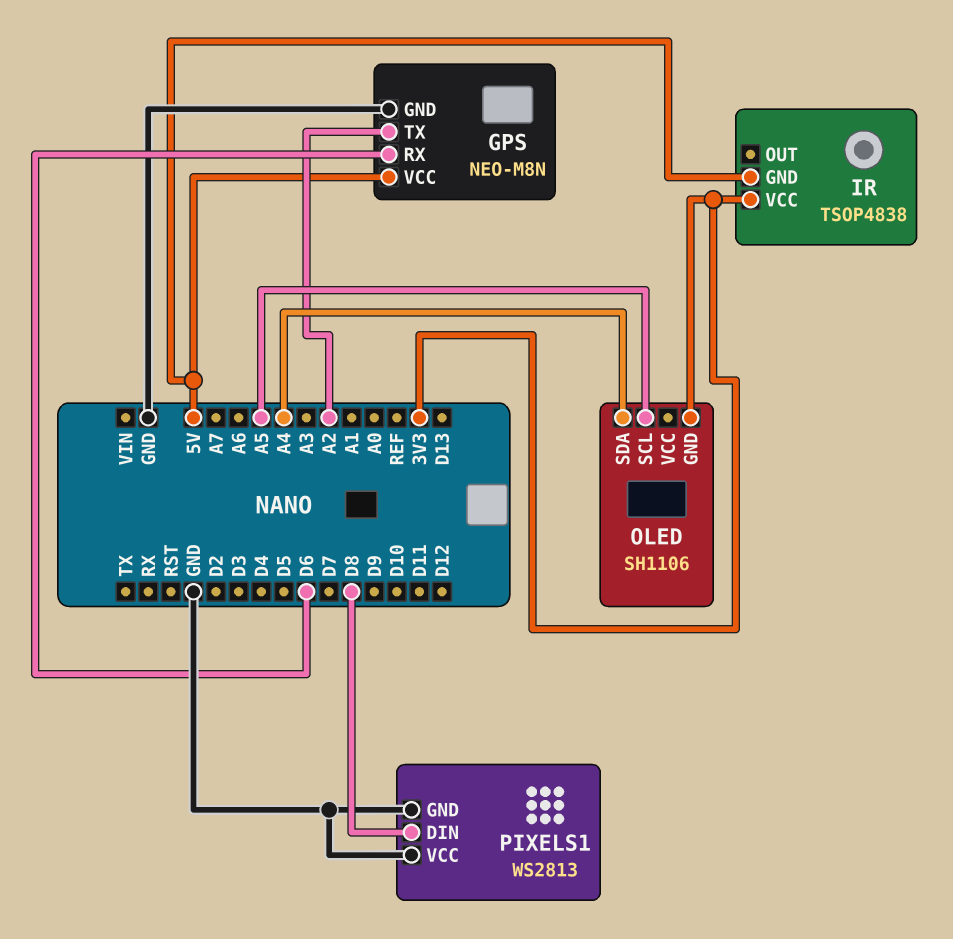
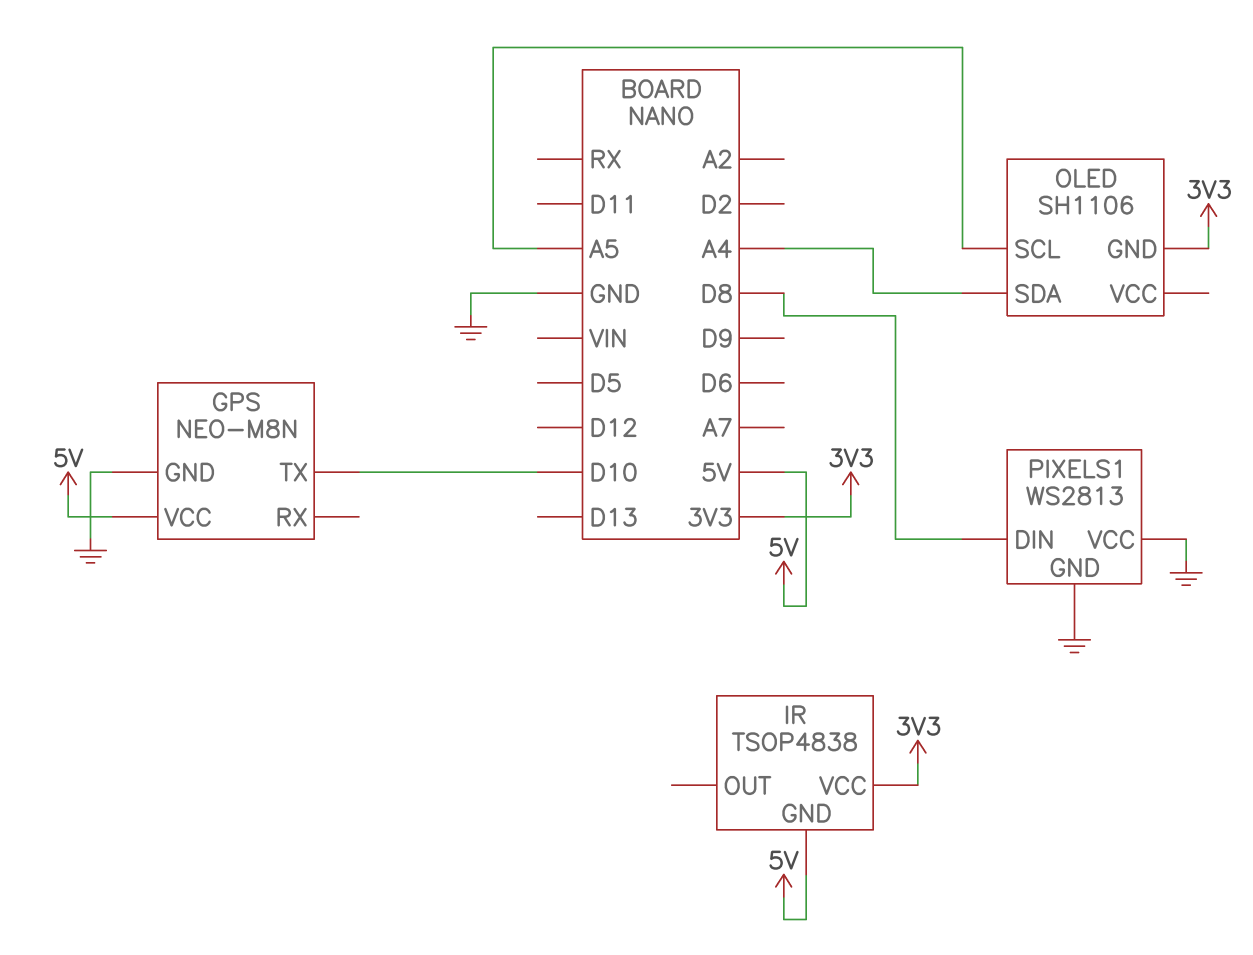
GPS pin RX: D6 -> none
GPS pin TX: A2 -> D10

